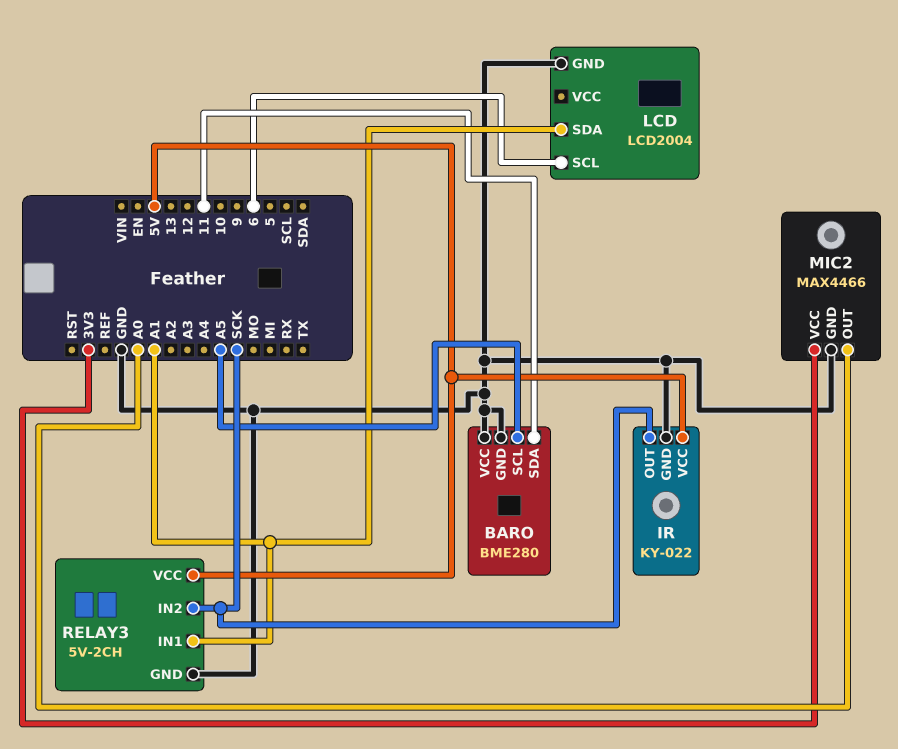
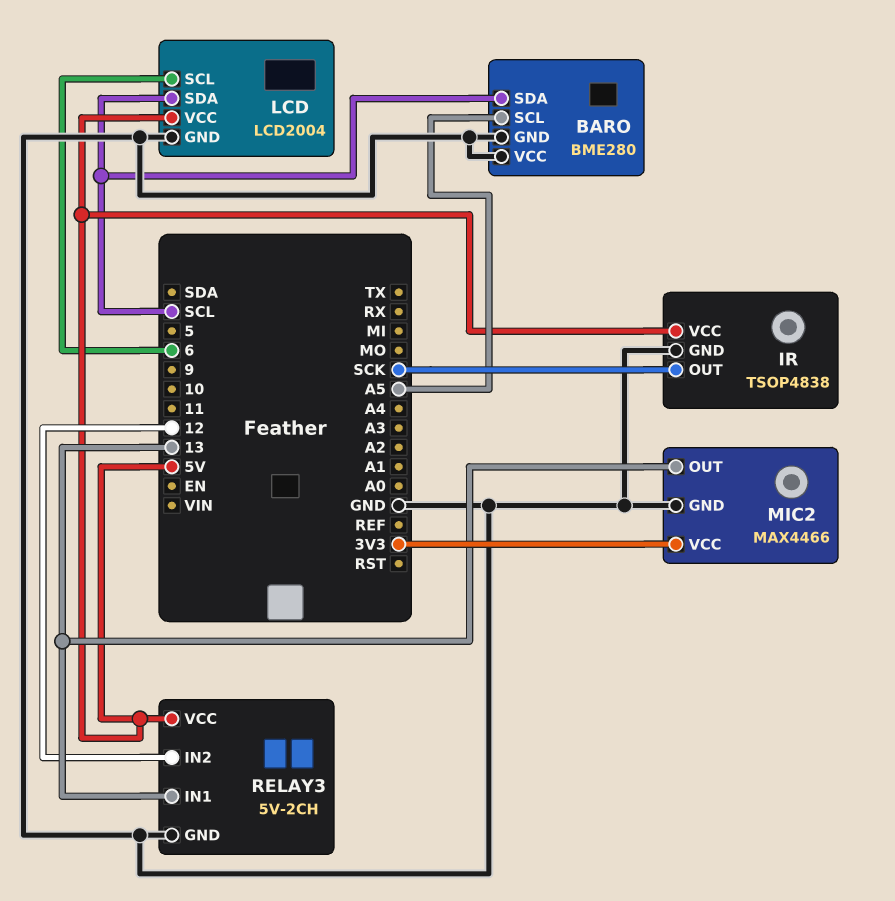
BARO pin SDA: 11 -> SCL
IR: KY-022 -> TSOP4838
LCD pin SDA: A1 -> SCL
LCD pin VCC: none -> 5V
MIC2 pin OUT: A0 -> 13
RELAY3 pin IN1: A1 -> 13
RELAY3 pin IN2: SCK -> 12

